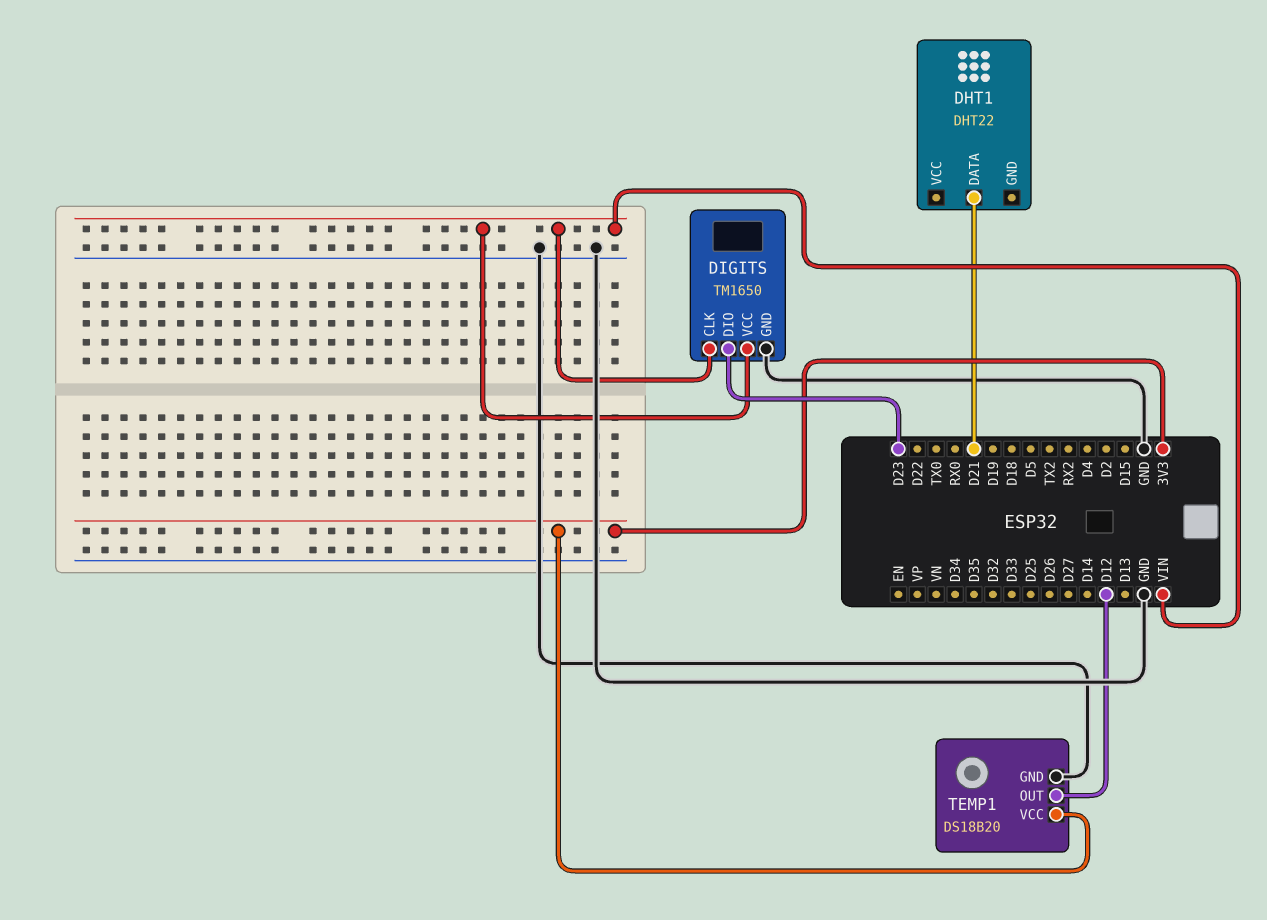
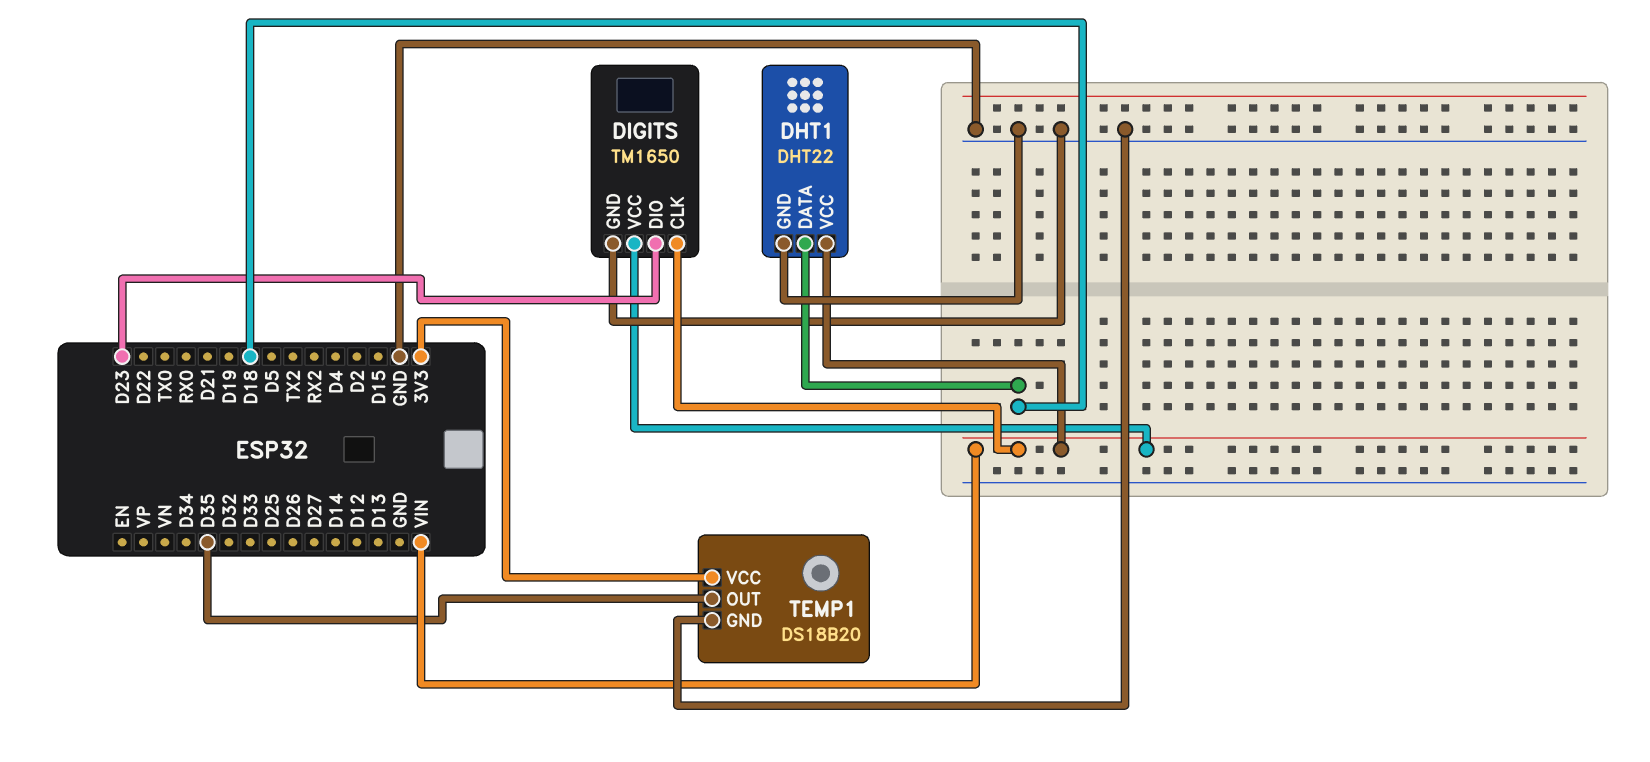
DHT1 pin DATA: D21 -> D18
DHT1 pin GND: none -> GND
DHT1 pin VCC: none -> VIN
TEMP1 pin OUT: D12 -> D35

